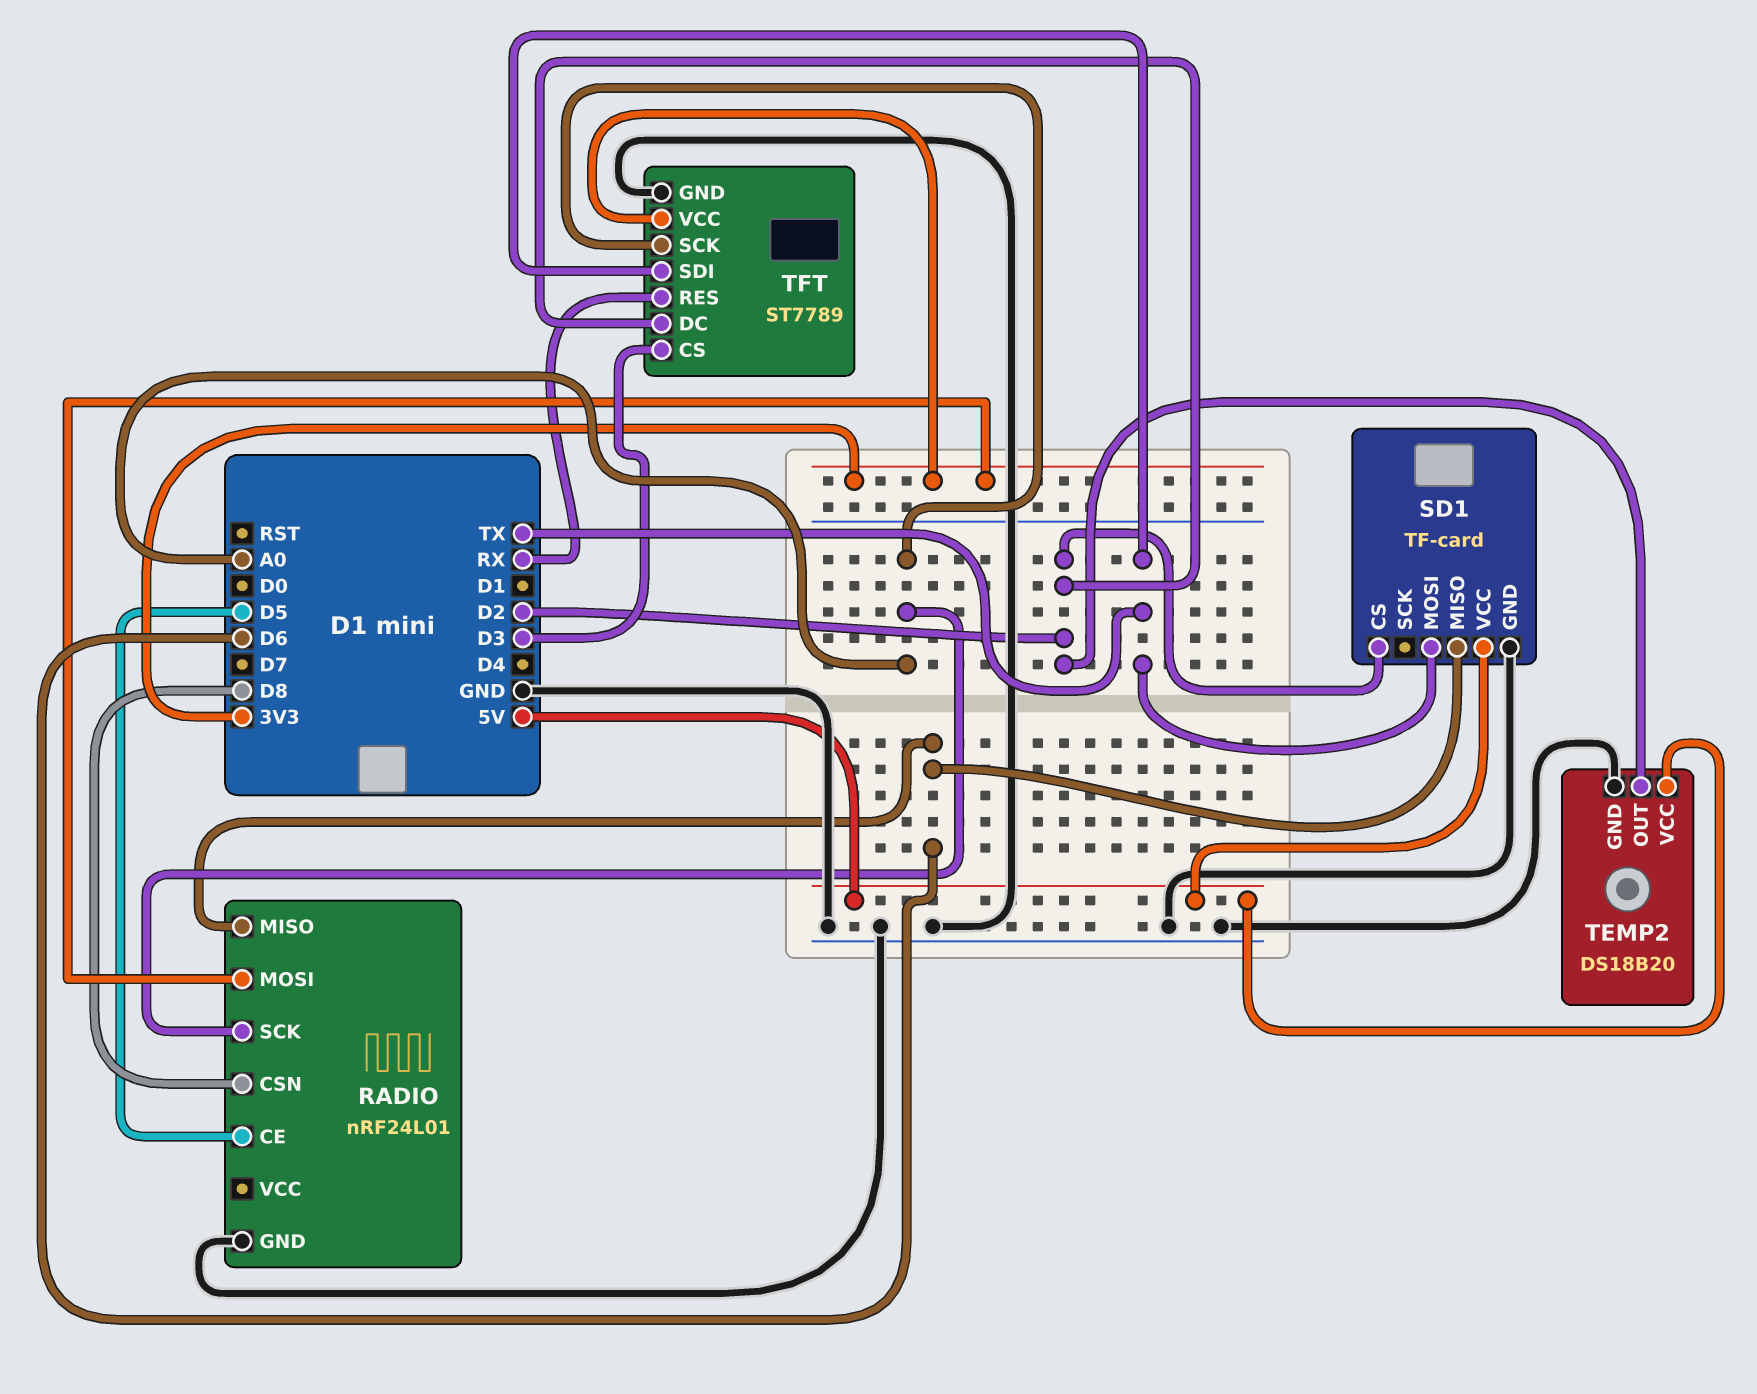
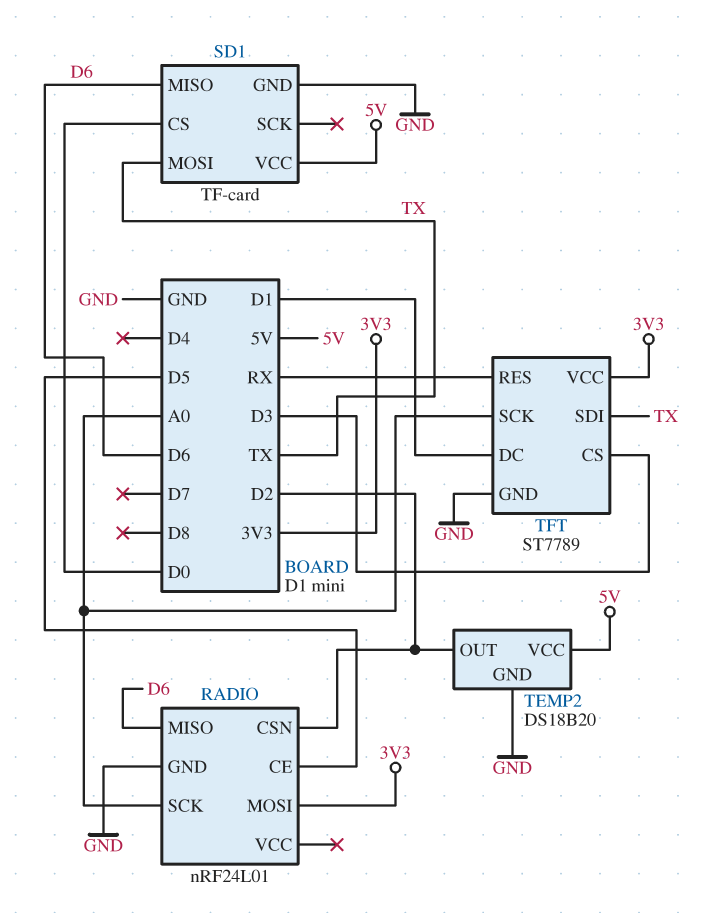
RADIO pin CSN: D8 -> D2
SD1 pin CS: D2 -> D0
TFT pin DC: D2 -> D1

